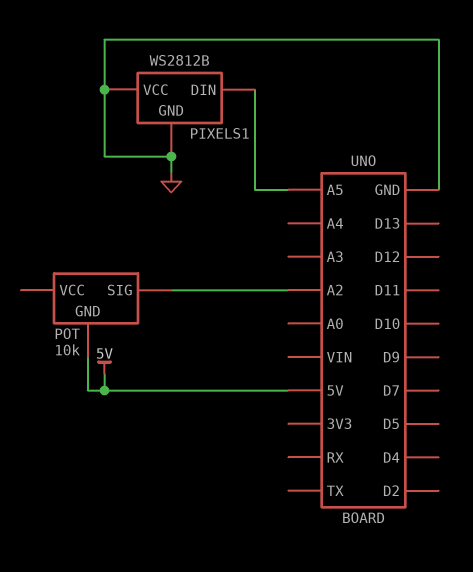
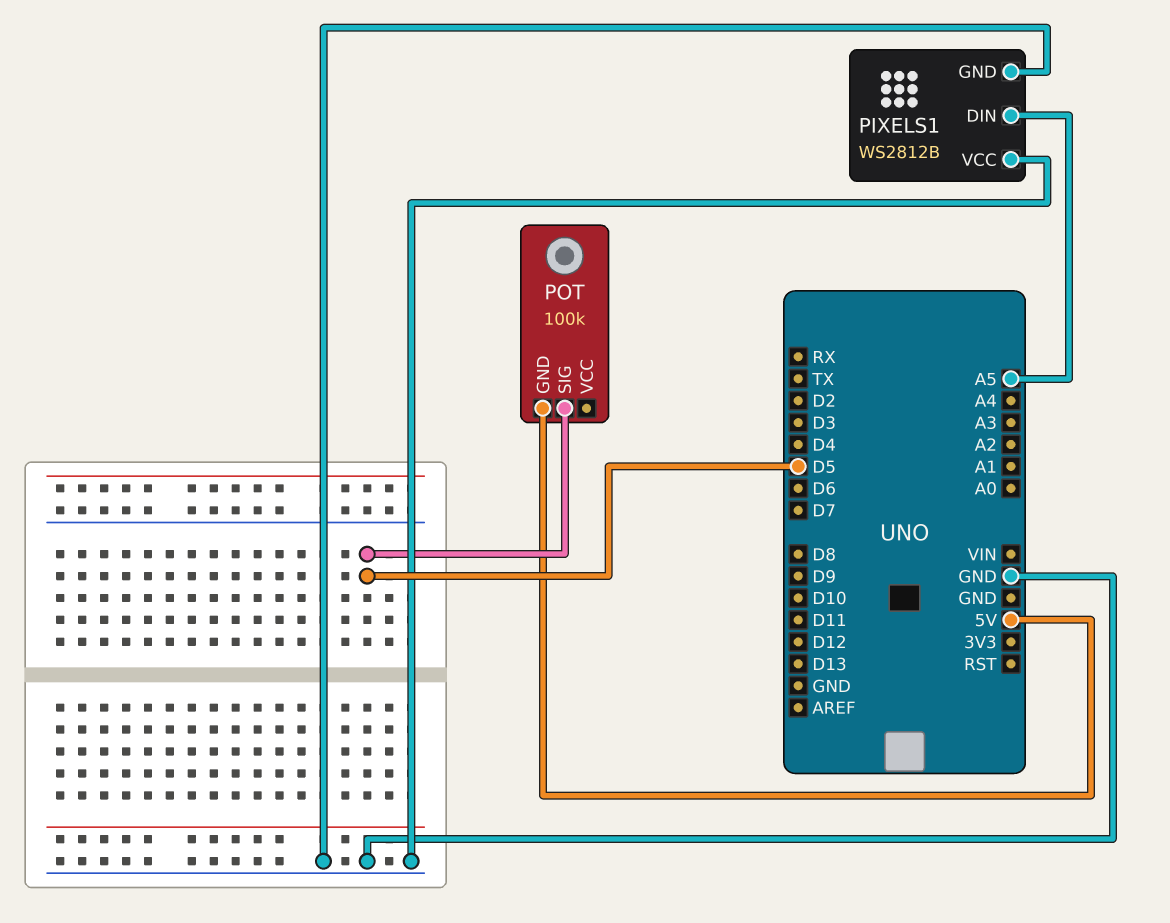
POT: 10k -> 100k
POT pin SIG: A2 -> D5

